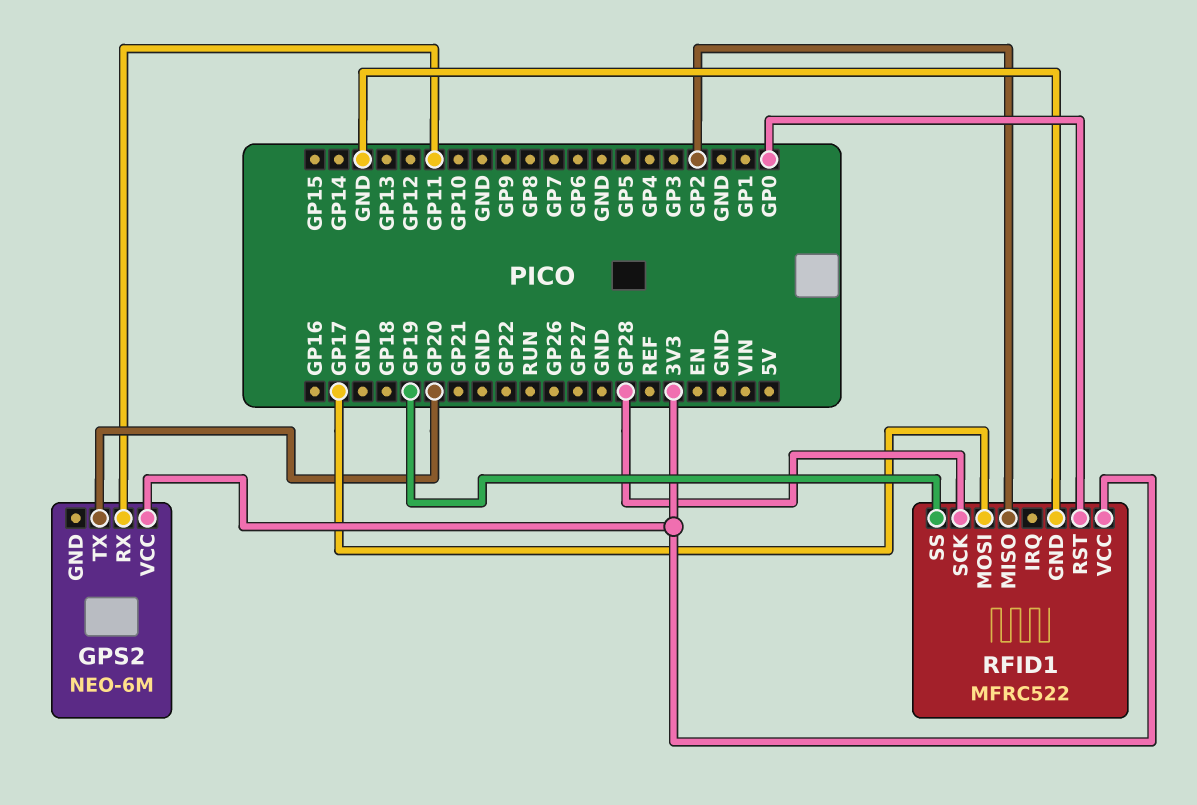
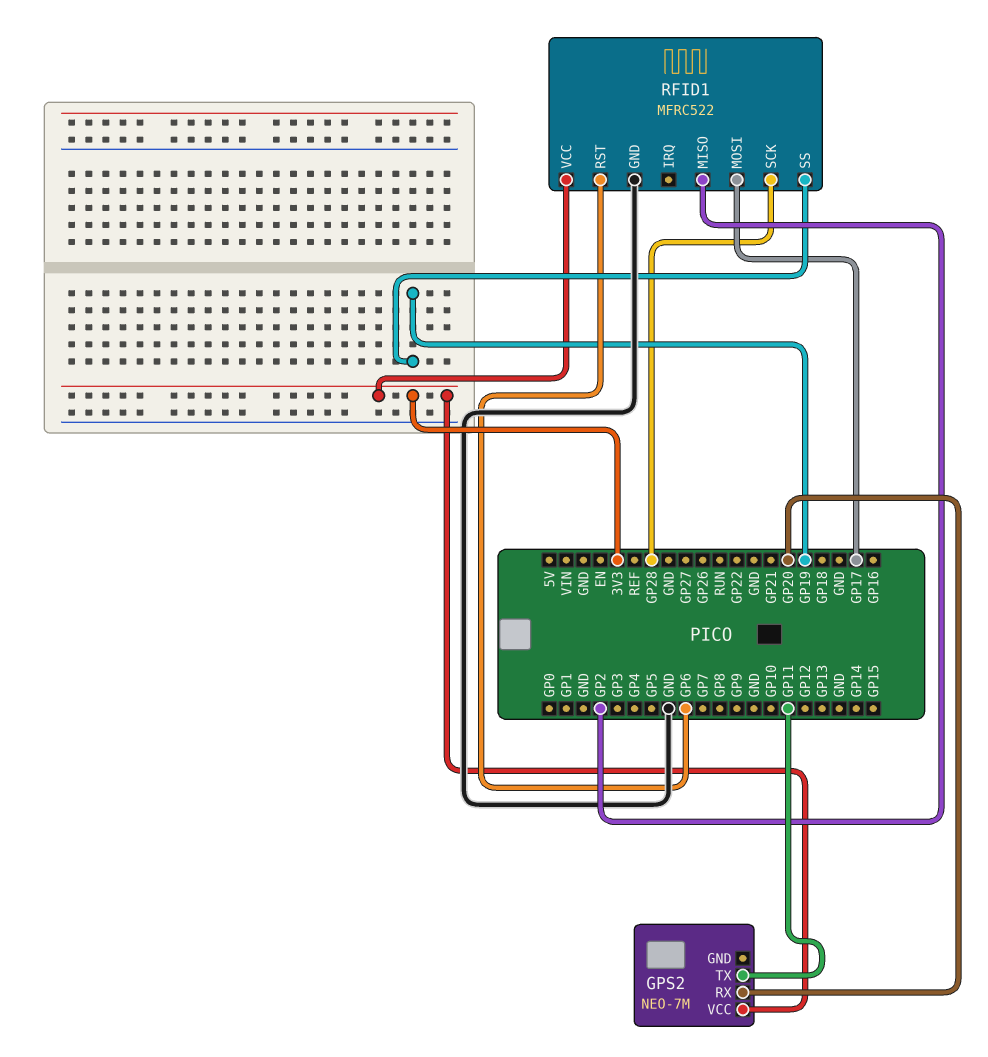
GPS2: NEO-6M -> NEO-7M
GPS2 pin RX: GP11 -> GP20
GPS2 pin TX: GP20 -> GP11
RFID1 pin RST: GP0 -> GP6

